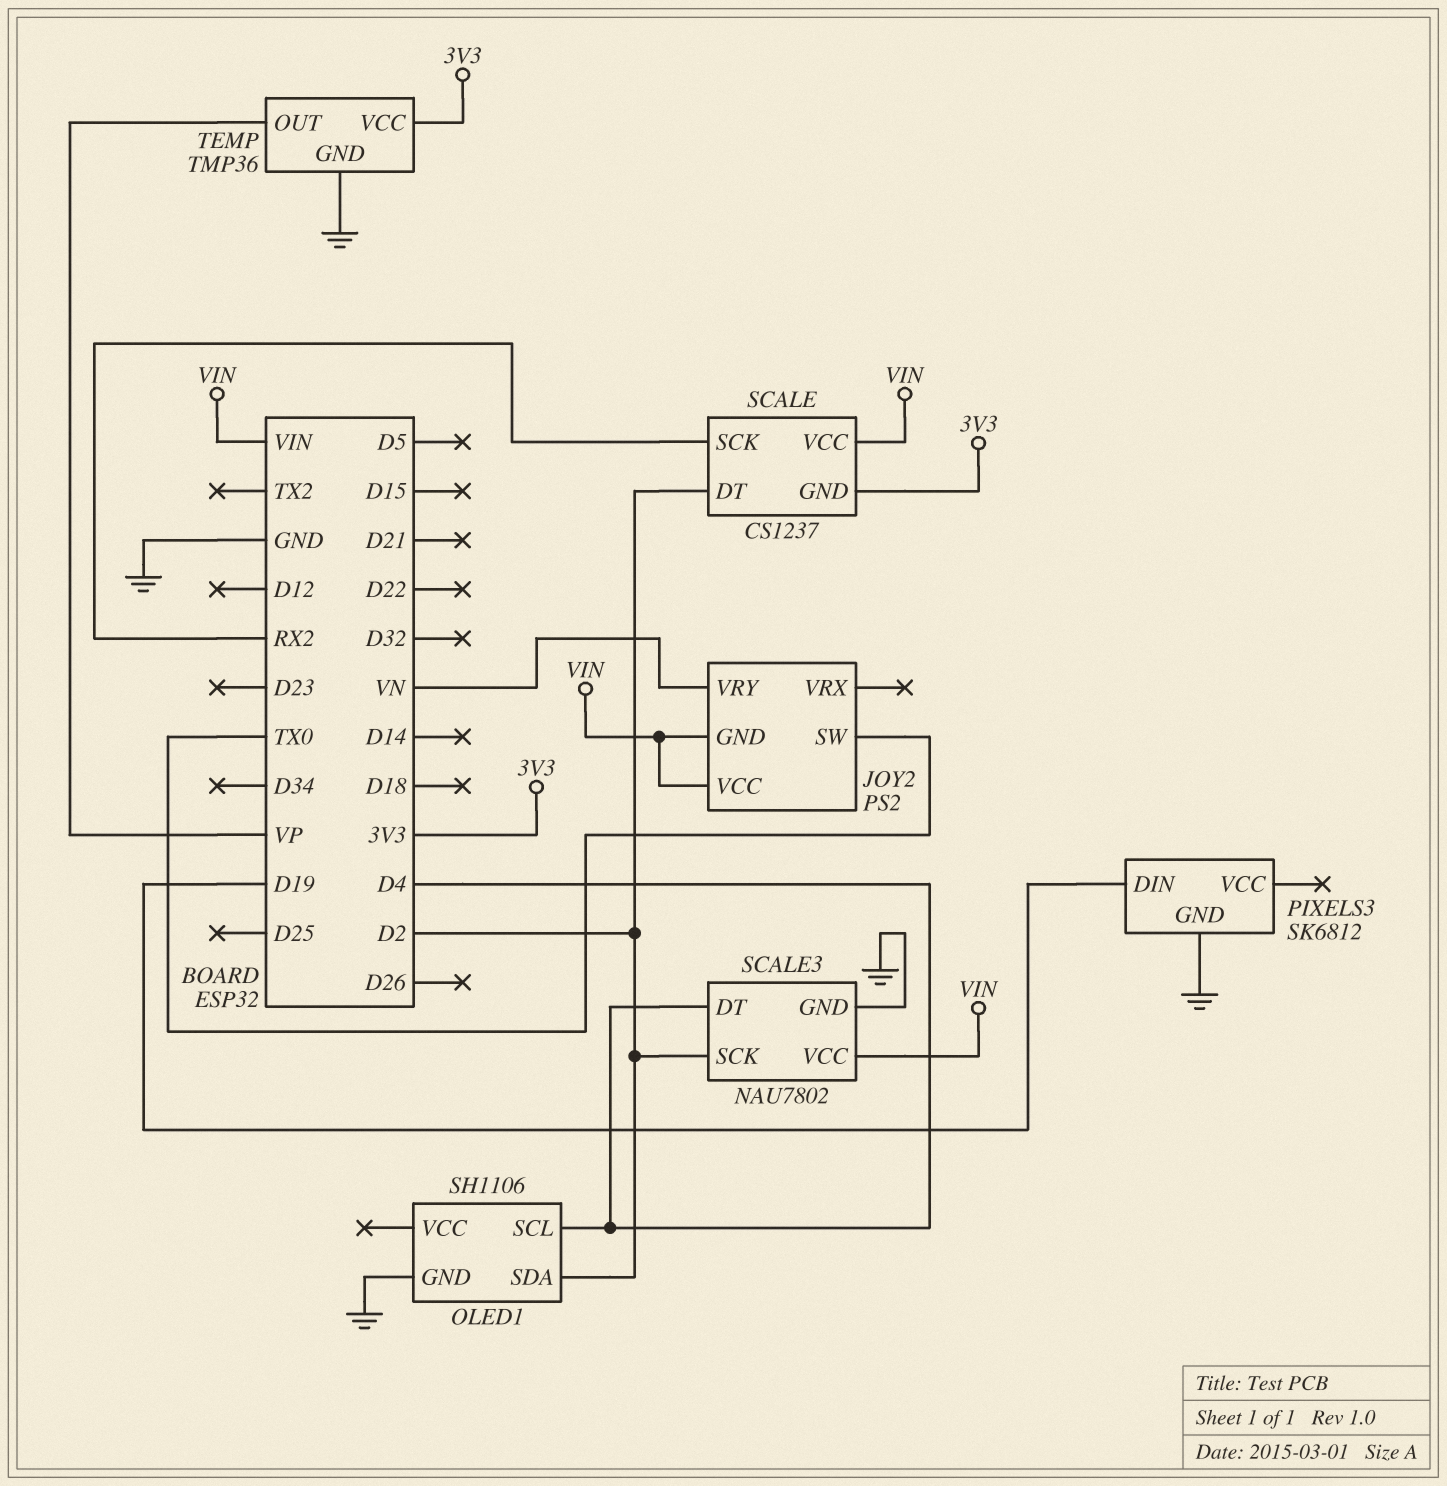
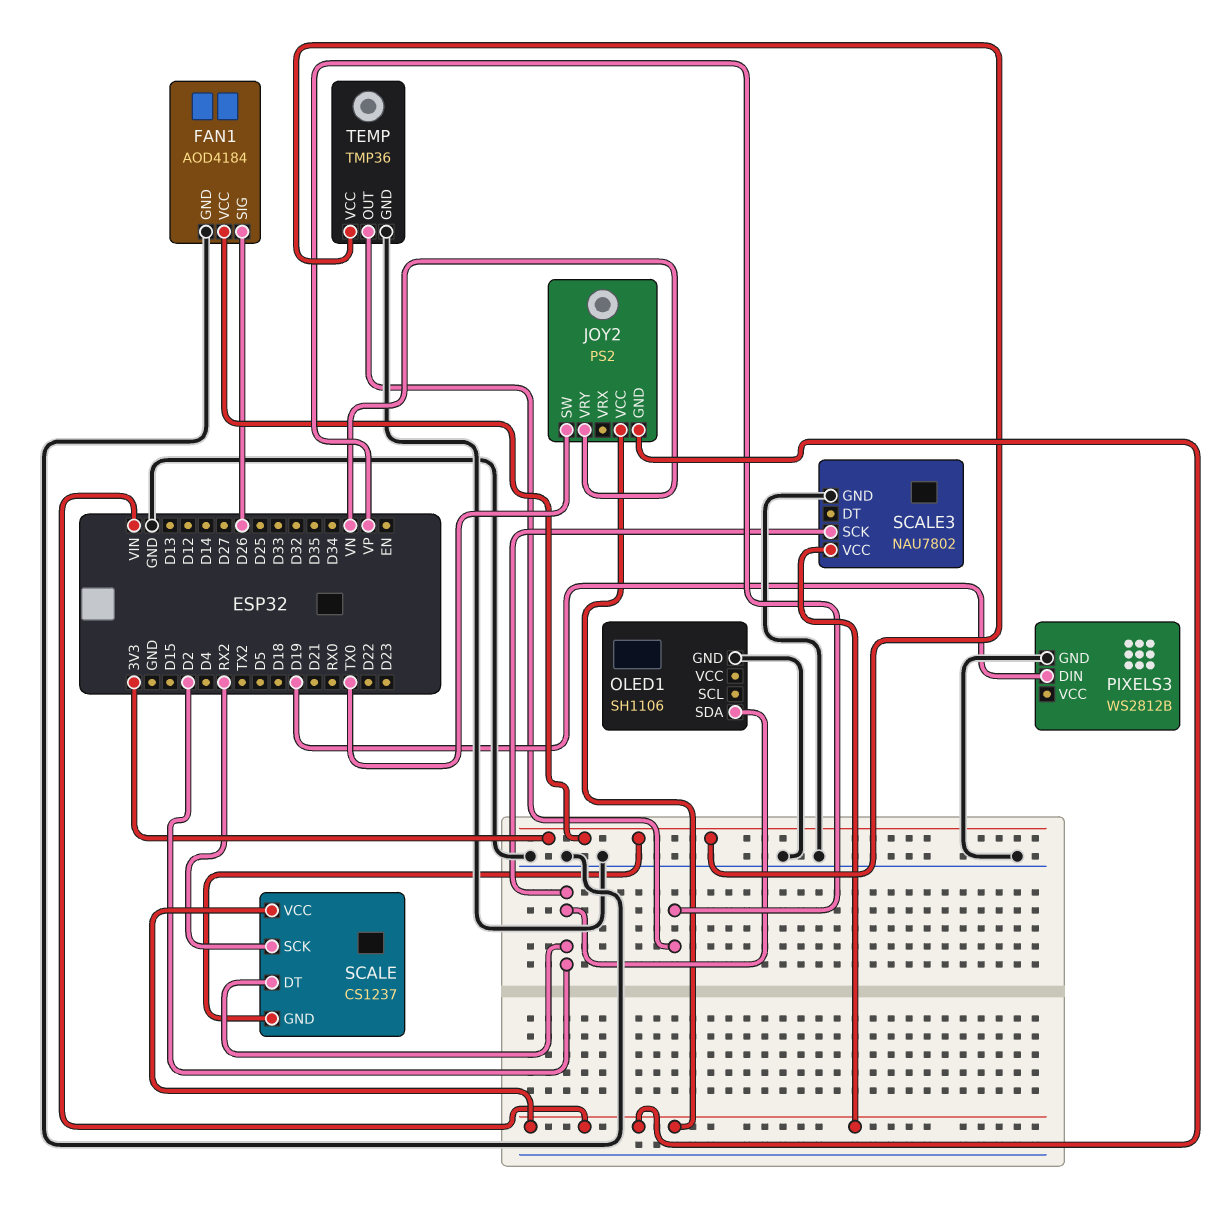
FAN1: none -> AOD4184
FAN1 pin GND: none -> GND
FAN1 pin SIG: none -> D26
FAN1 pin VCC: none -> 3V3
OLED1 pin SCL: D4 -> none
PIXELS3: SK6812 -> WS2812B
SCALE3 pin DT: D4 -> none

